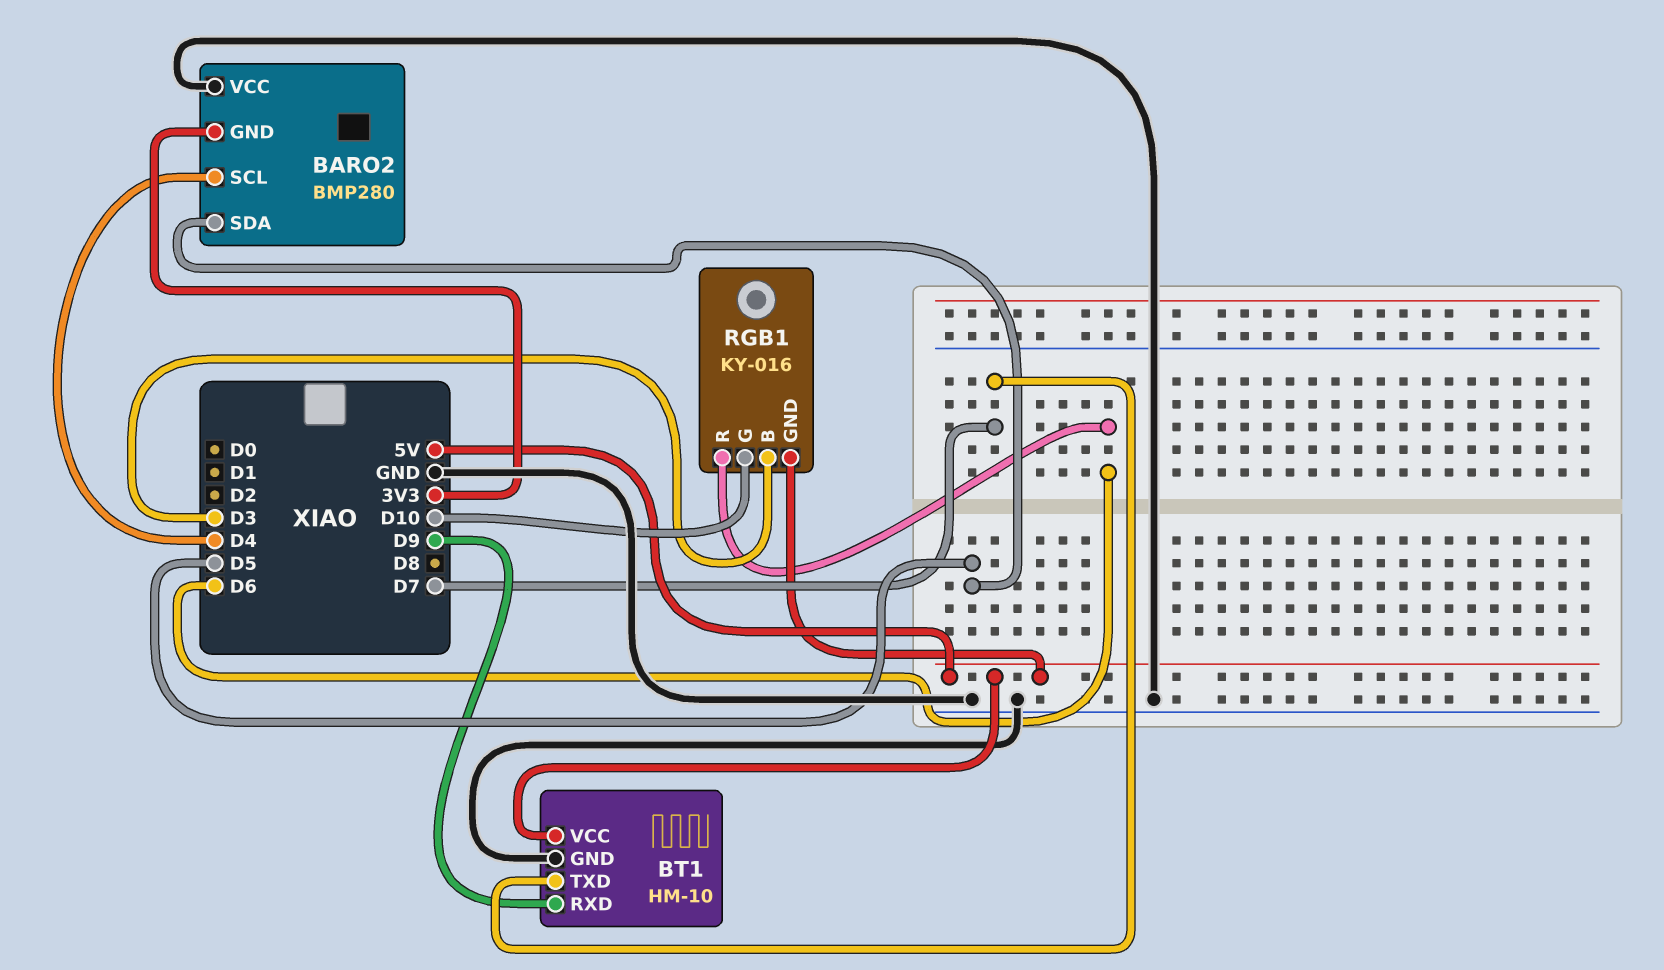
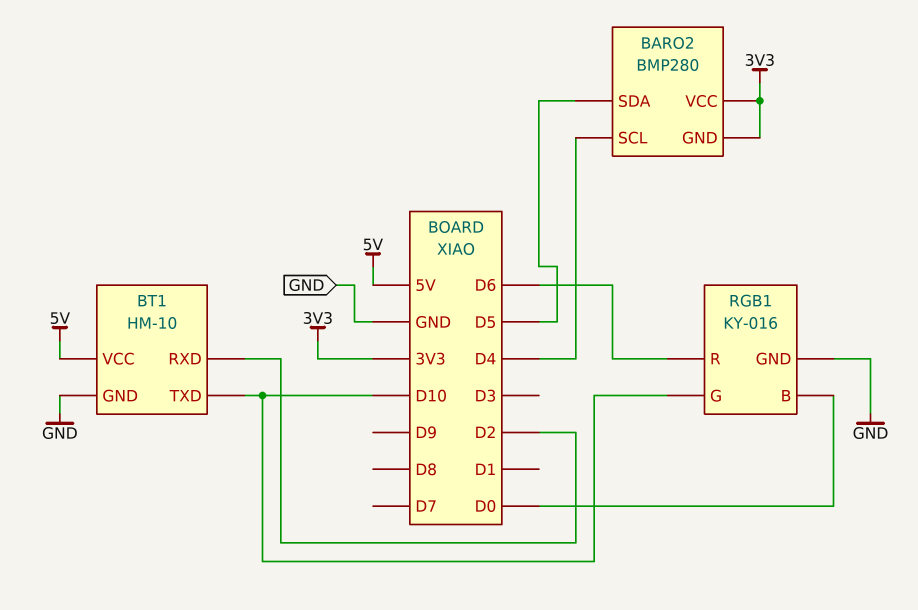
BARO2 pin VCC: GND -> 3V3
BT1 pin RXD: D9 -> D2
BT1 pin TXD: D7 -> D10
RGB1 pin B: D3 -> D0
RGB1 pin GND: 5V -> GND

